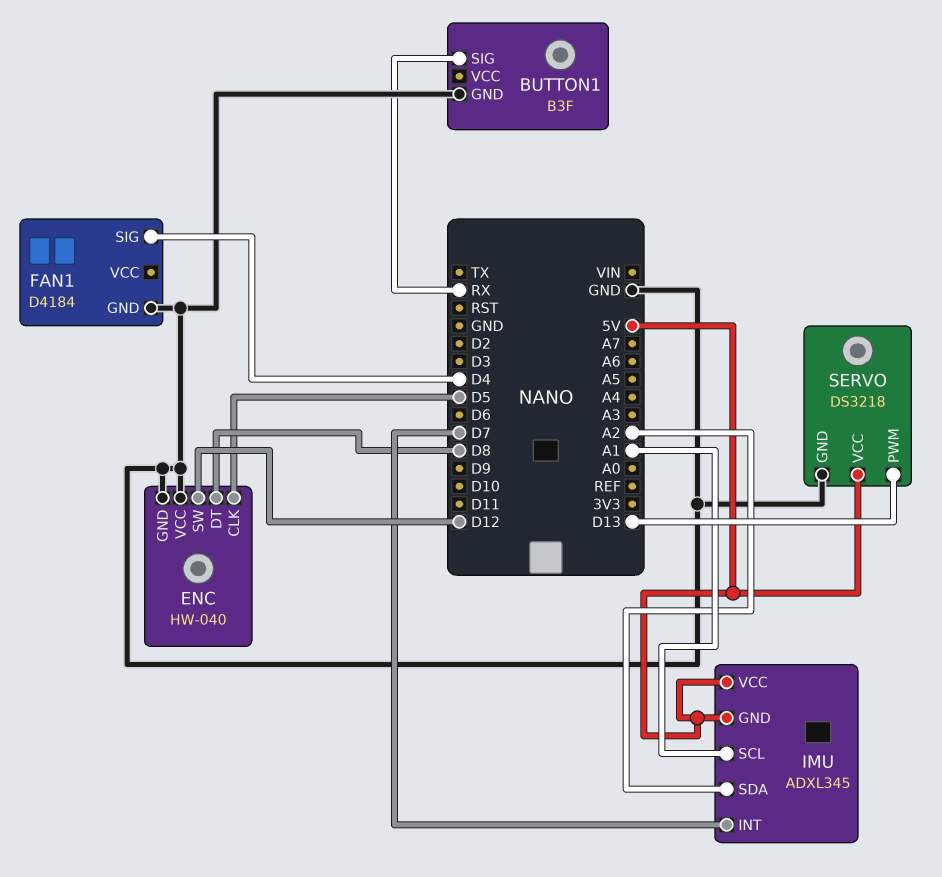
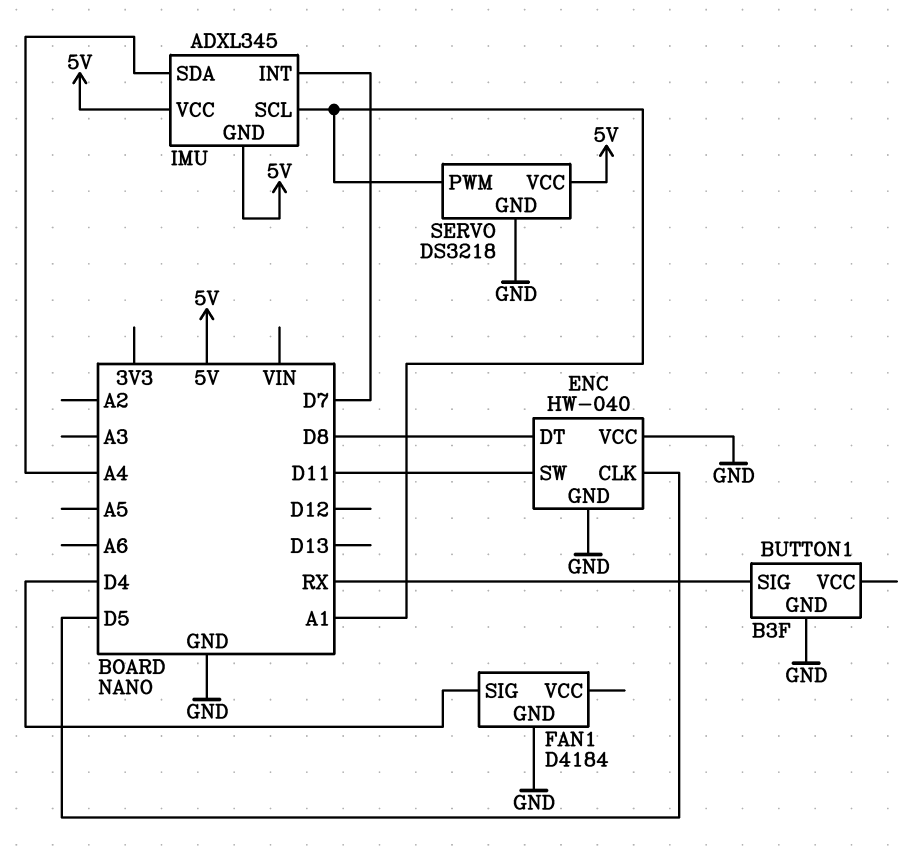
ENC pin SW: D12 -> D11
IMU pin SDA: A2 -> A4
SERVO pin PWM: D13 -> A1

